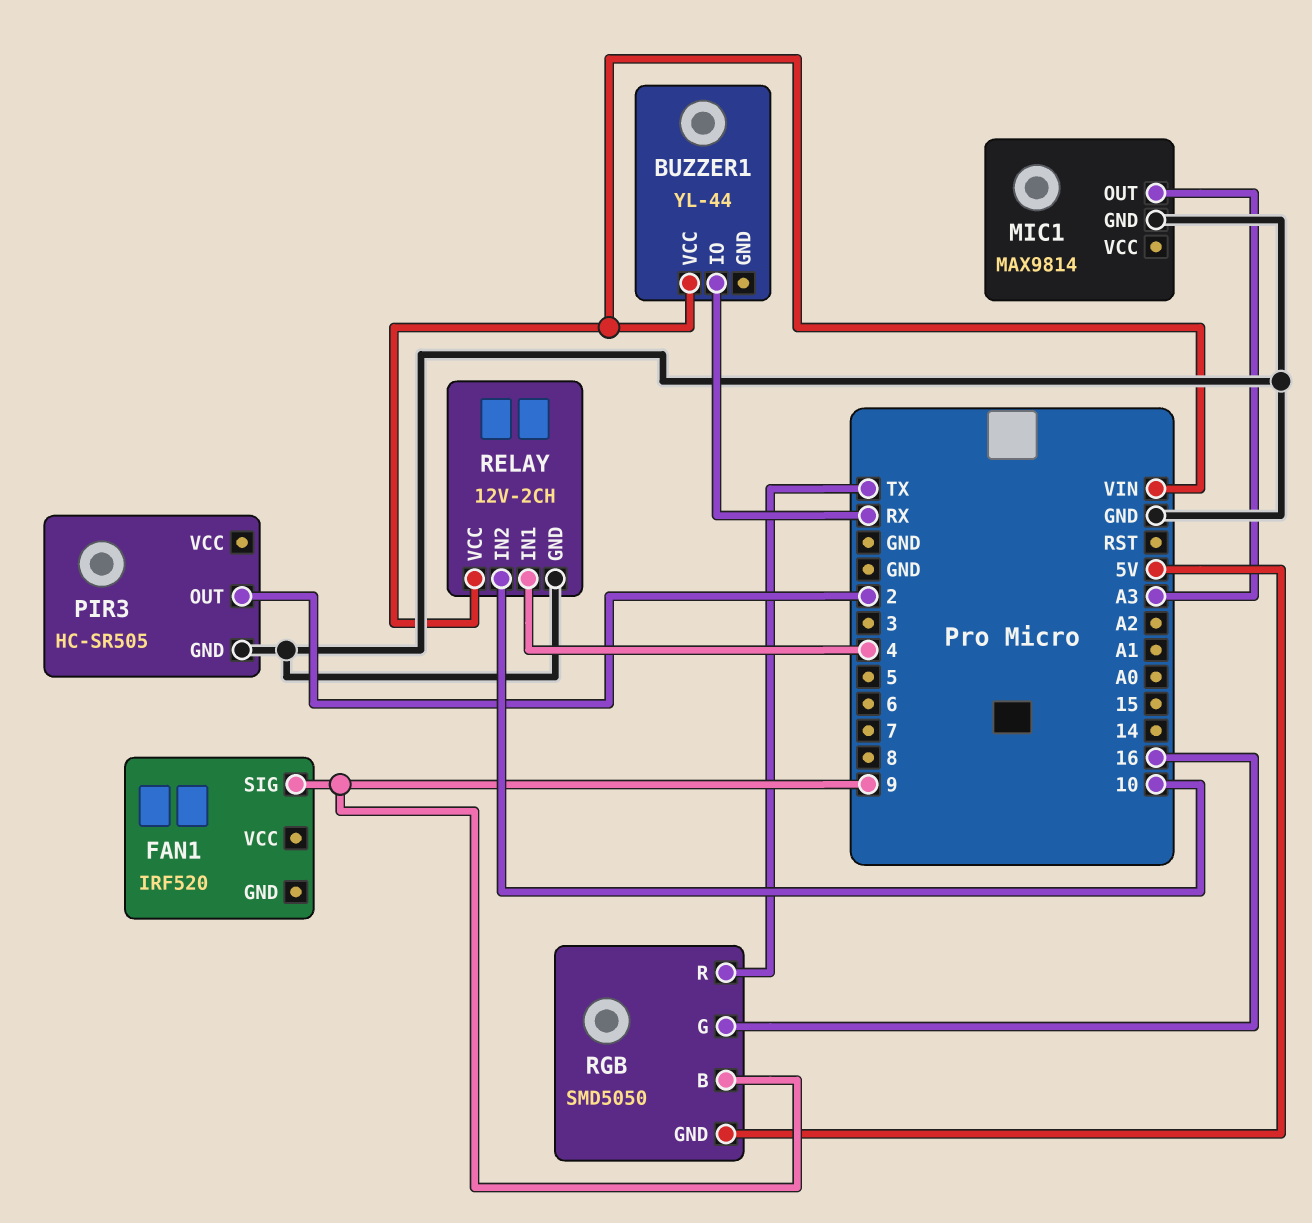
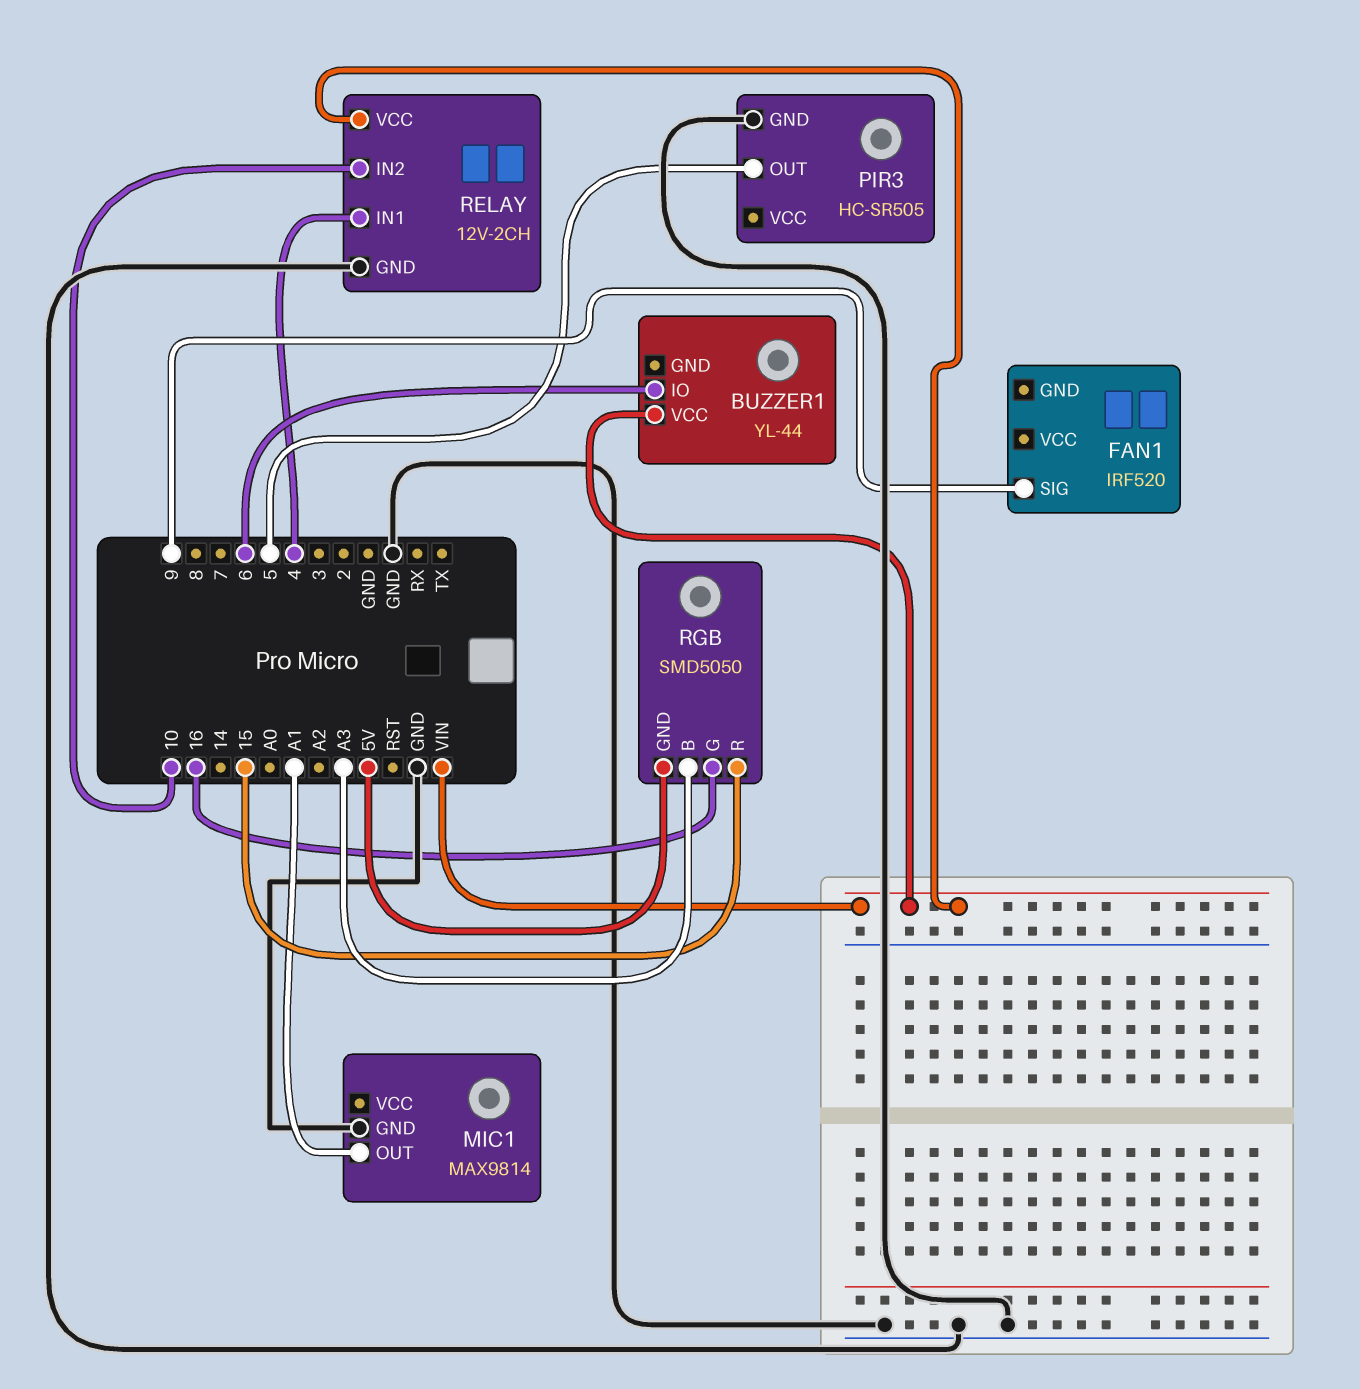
BUZZER1 pin IO: RX -> 6
MIC1 pin OUT: A3 -> A1
PIR3 pin OUT: 2 -> 5
RGB pin B: 9 -> A3
RGB pin R: TX -> 15

